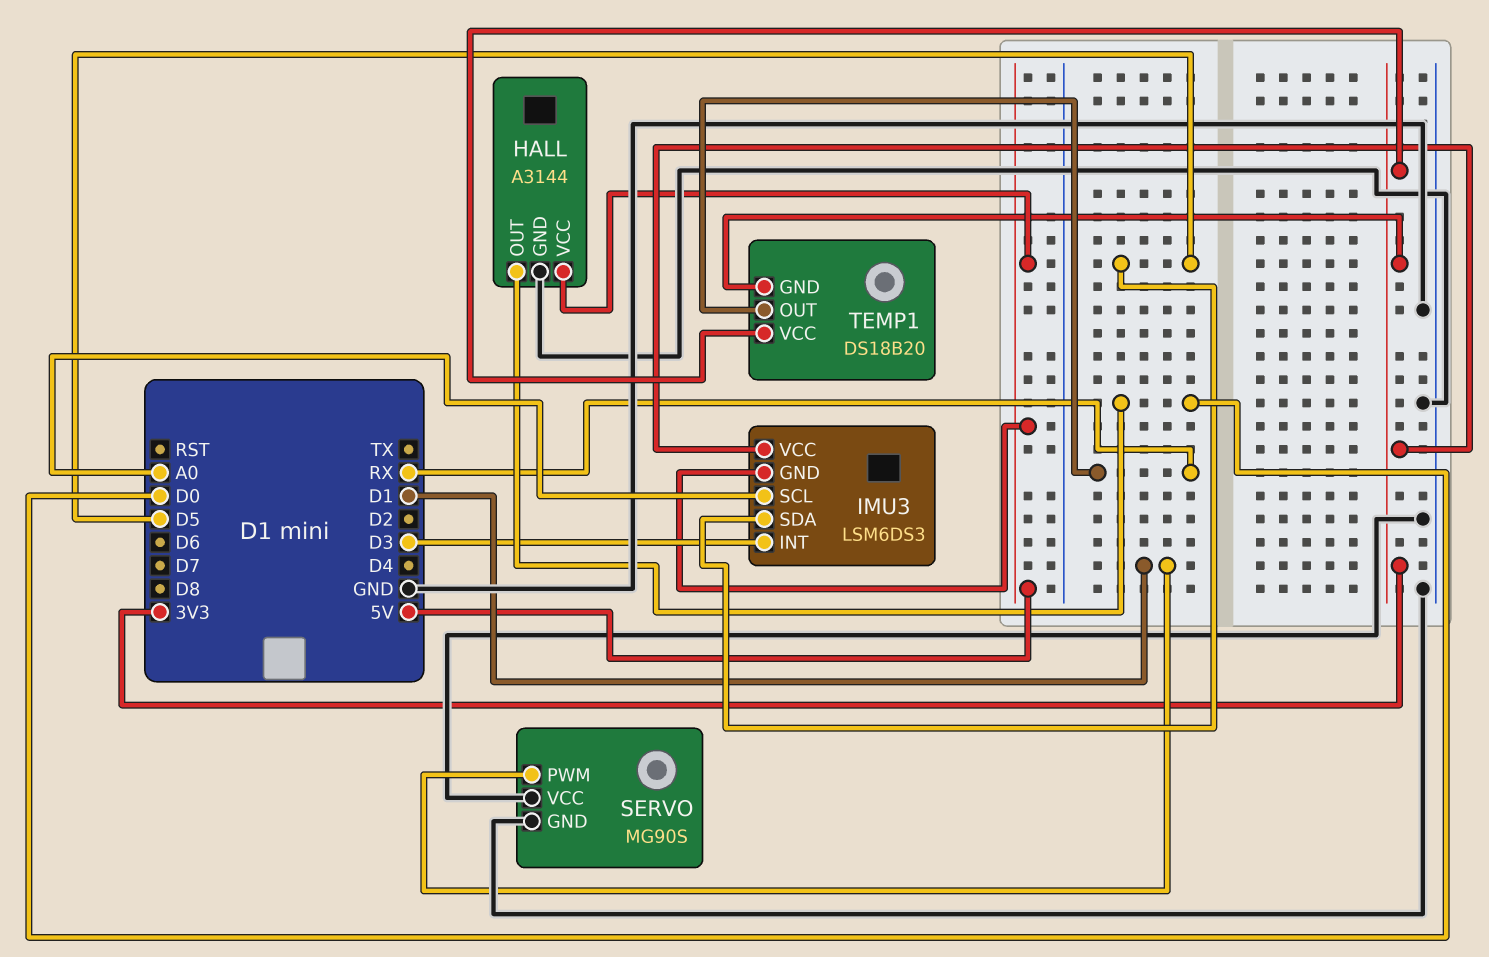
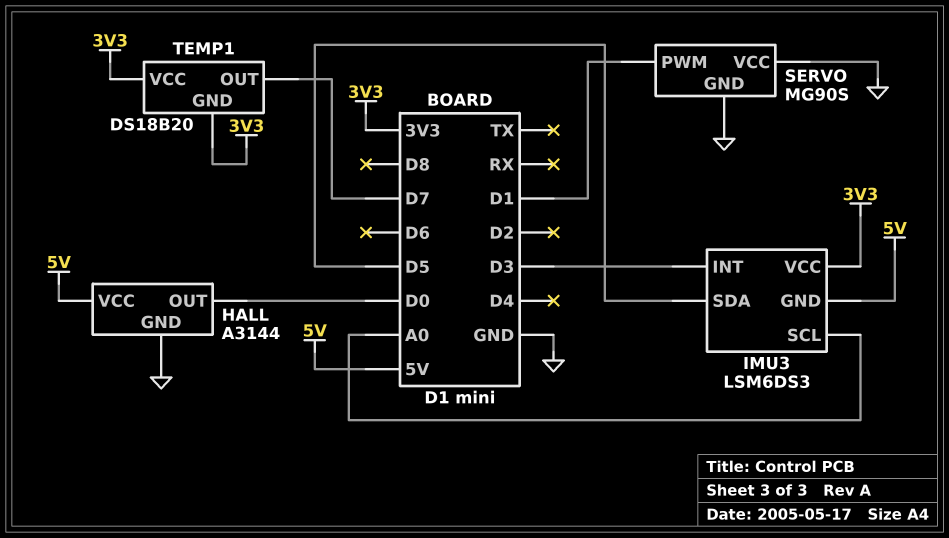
TEMP1 pin OUT: RX -> D7

